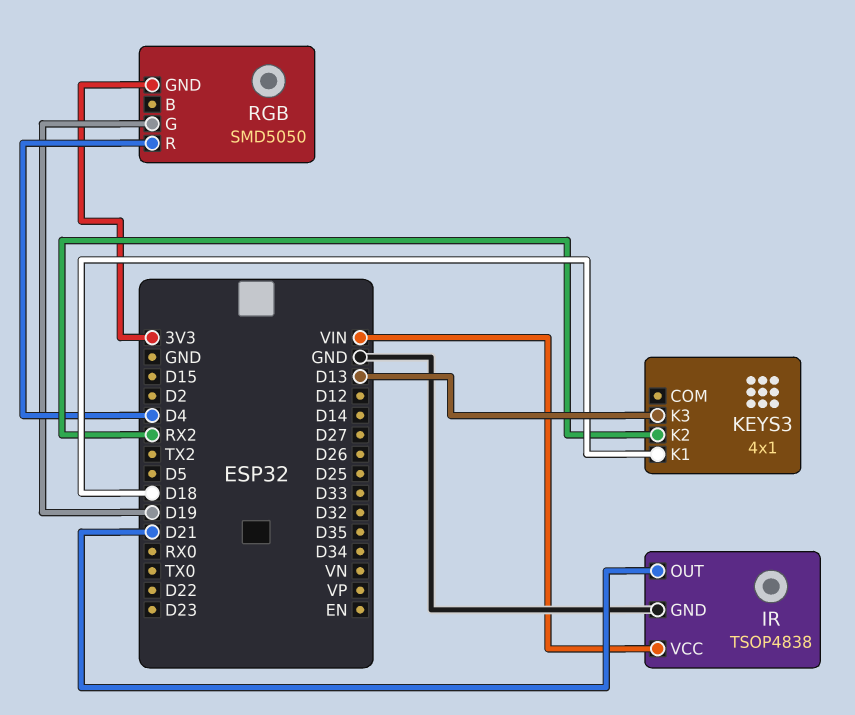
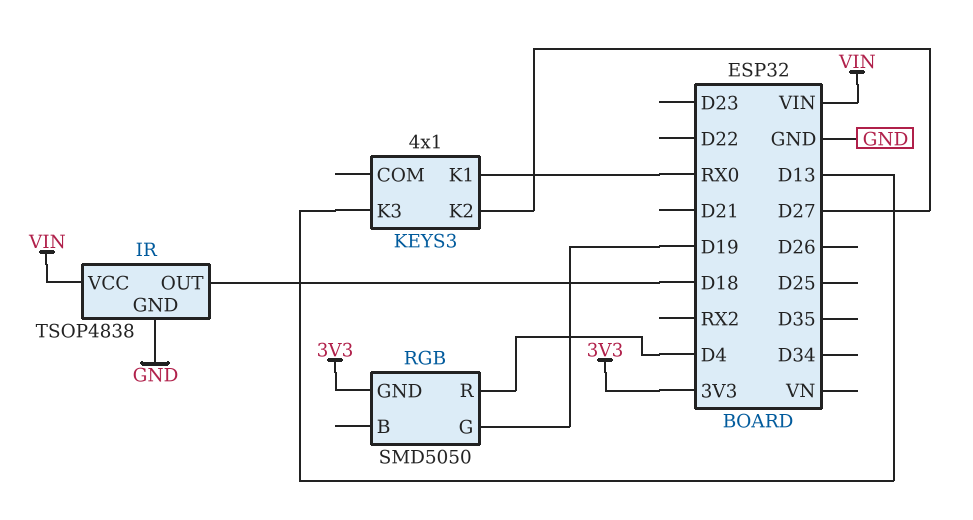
IR pin OUT: D21 -> D18
KEYS3 pin K1: D18 -> RX0
KEYS3 pin K2: RX2 -> D27

